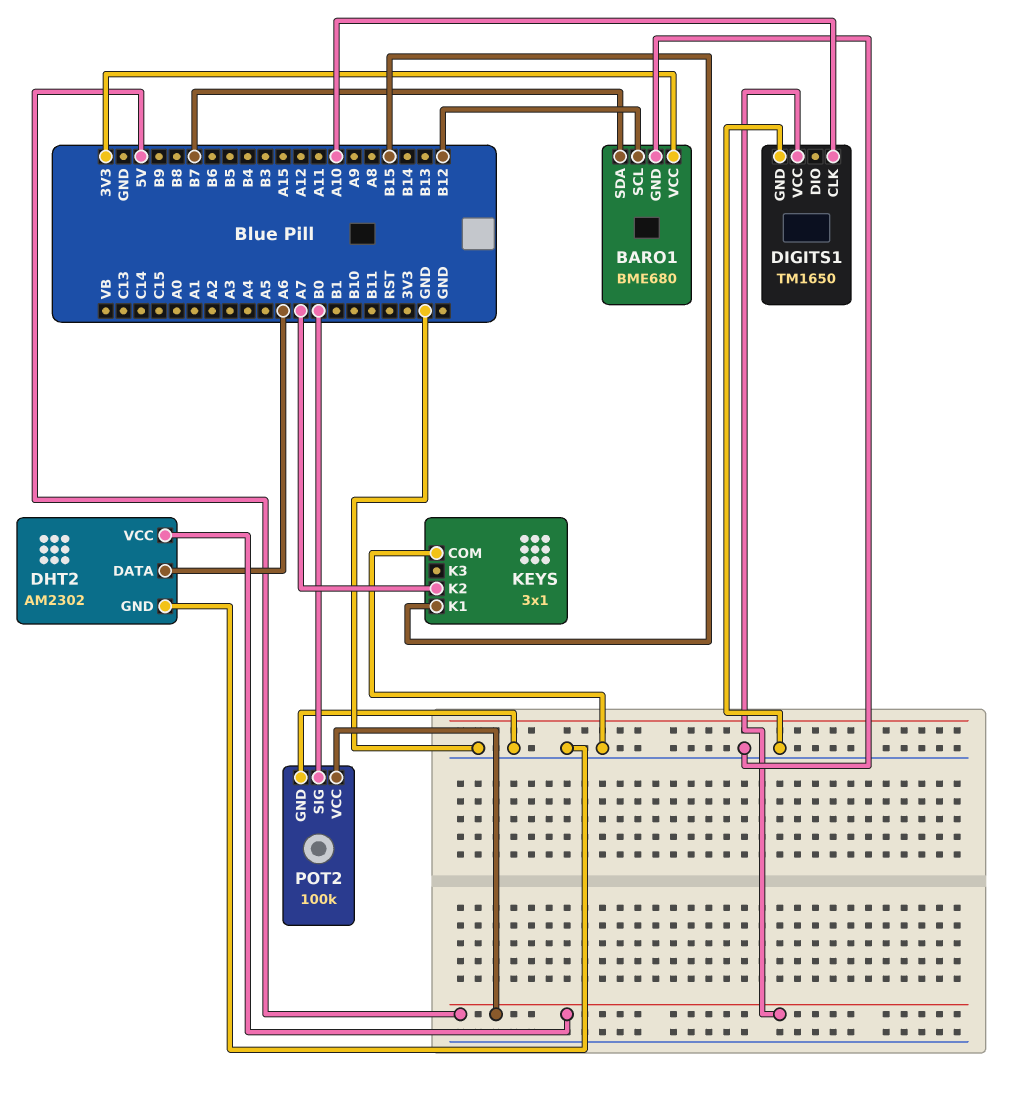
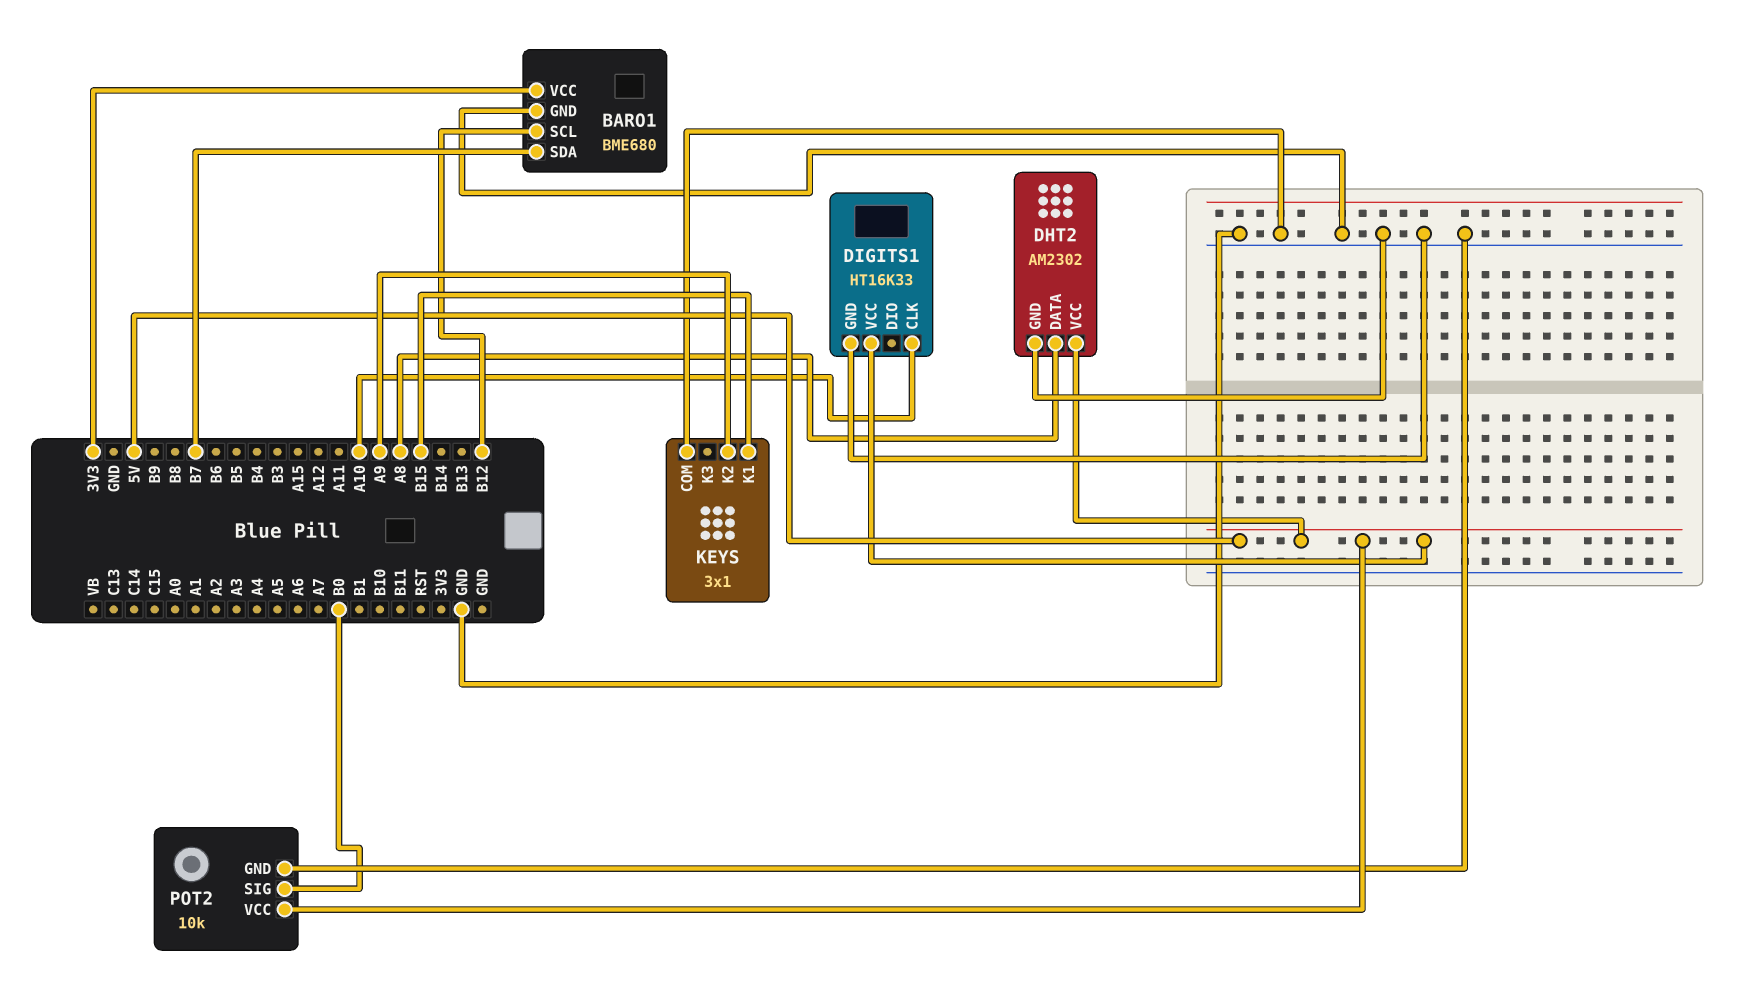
DHT2 pin DATA: A6 -> A8
DIGITS1: TM1650 -> HT16K33
KEYS pin K2: A7 -> A9
POT2: 100k -> 10k

